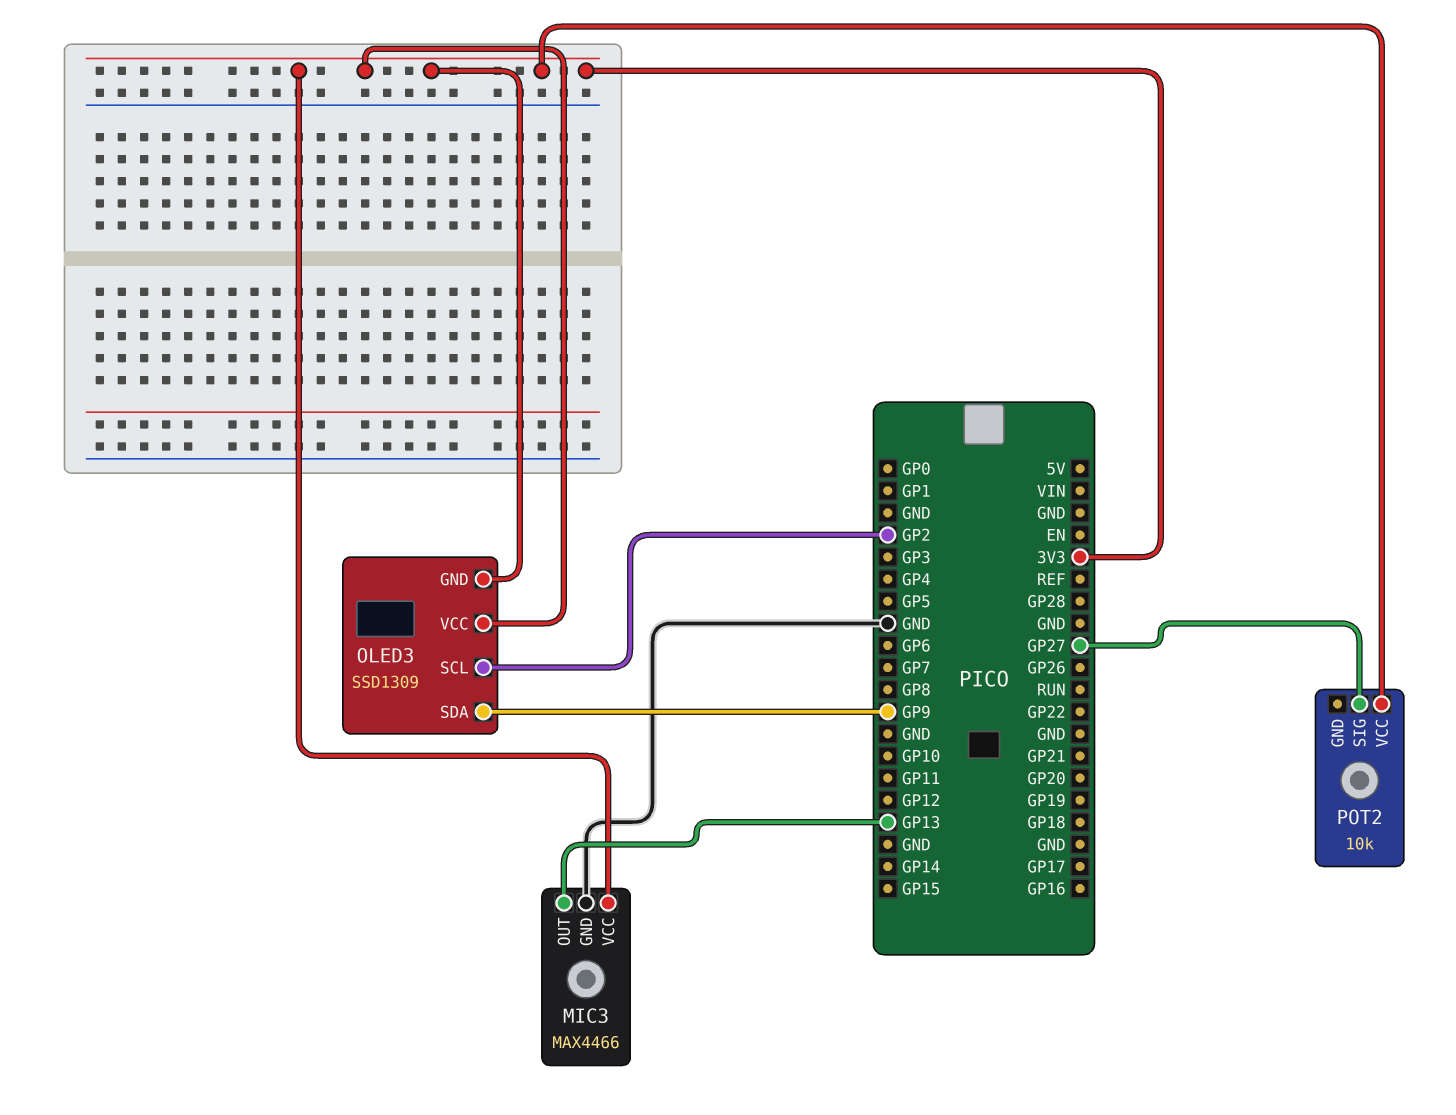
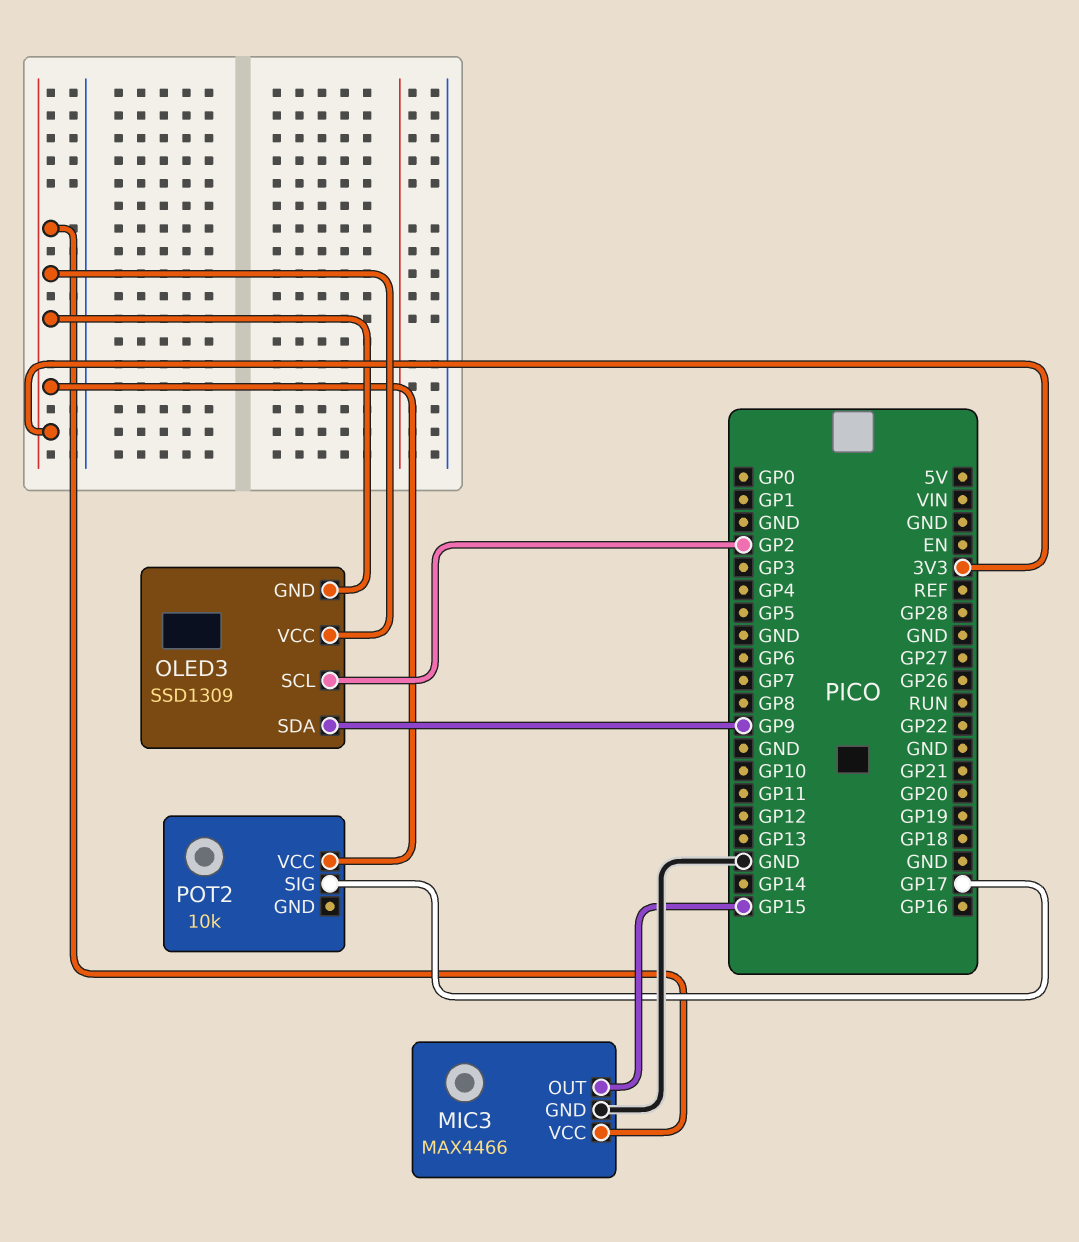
MIC3 pin OUT: GP13 -> GP15
POT2 pin SIG: GP27 -> GP17

